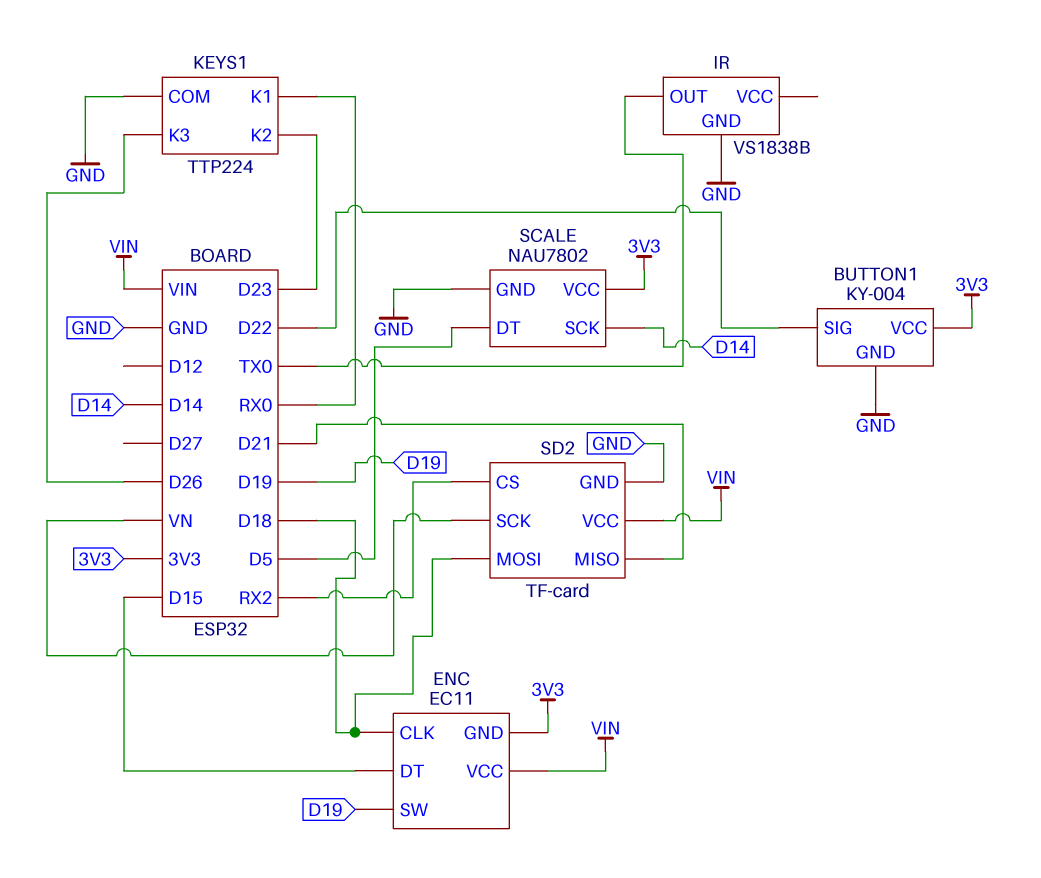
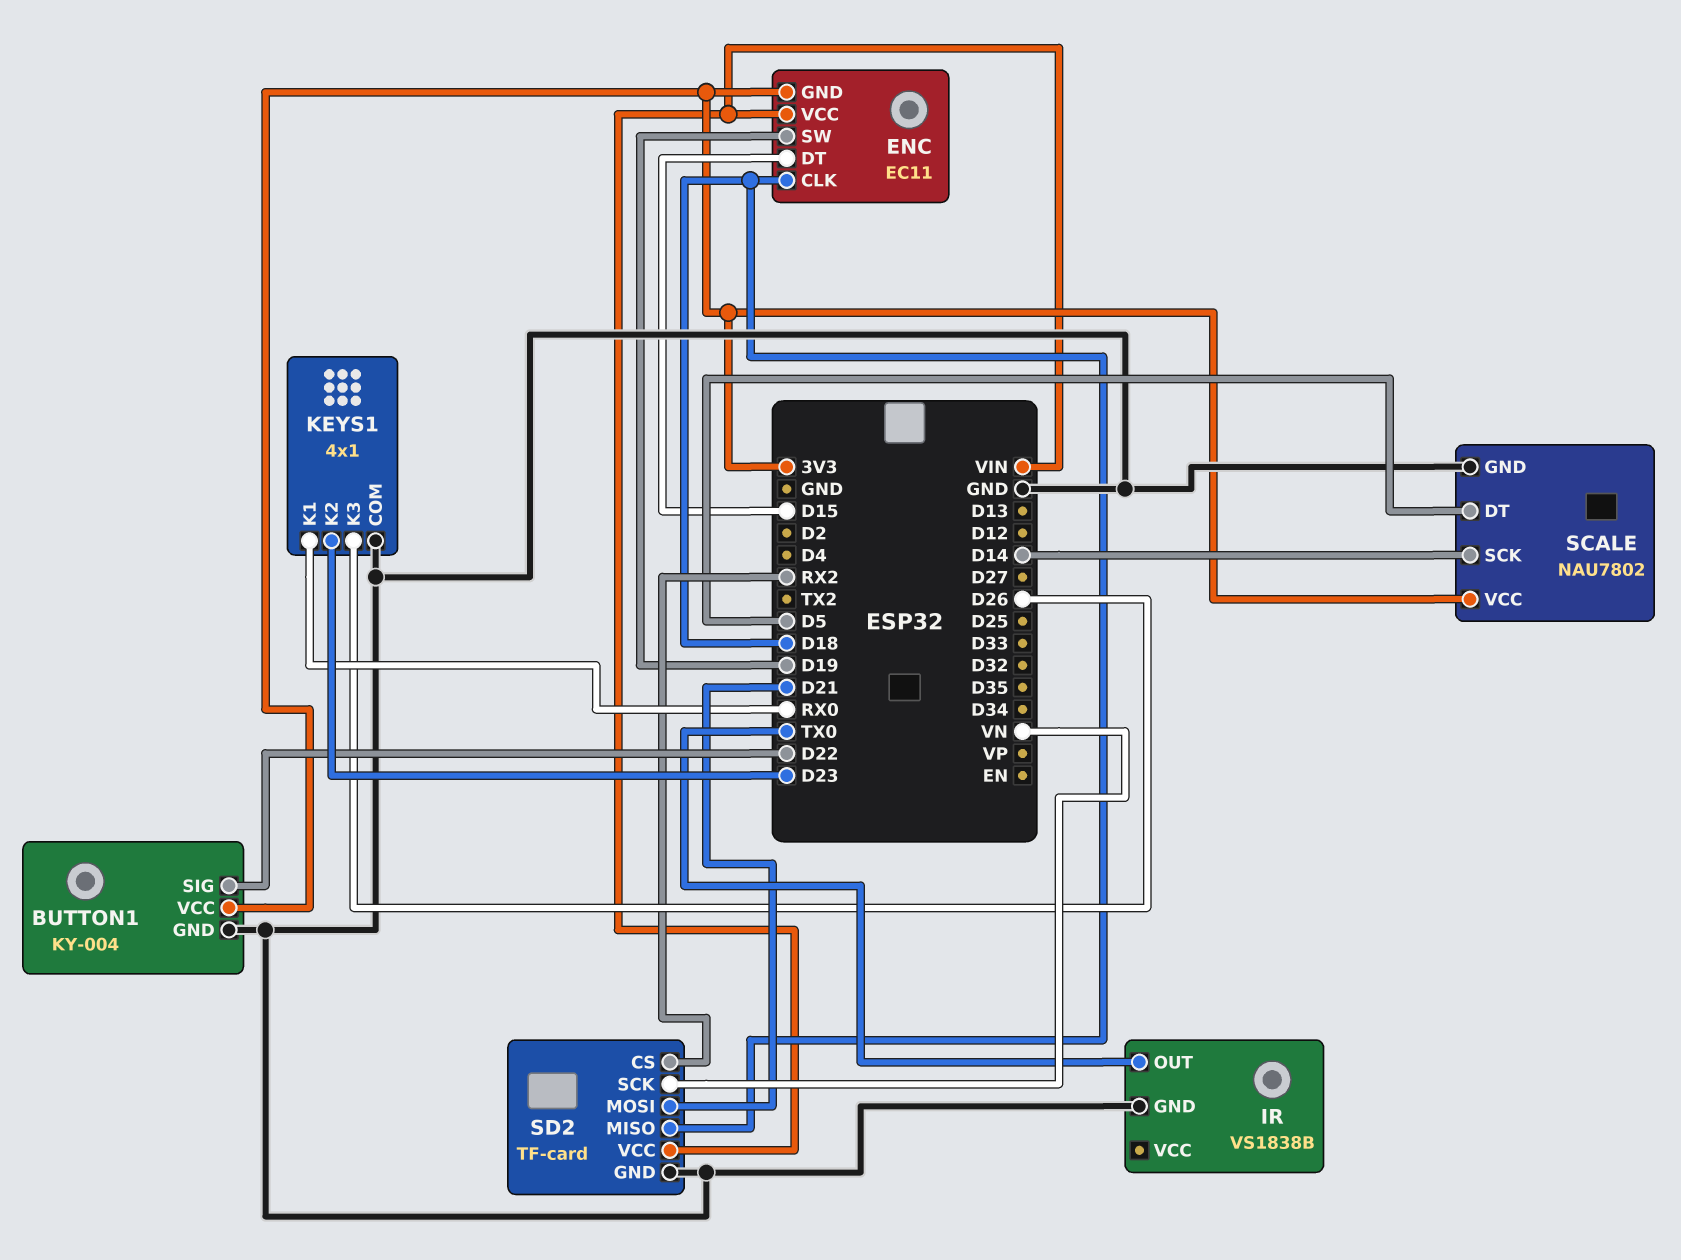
KEYS1: TTP224 -> 4x1
SD2 pin MISO: D21 -> D18
SD2 pin MOSI: D18 -> D21

